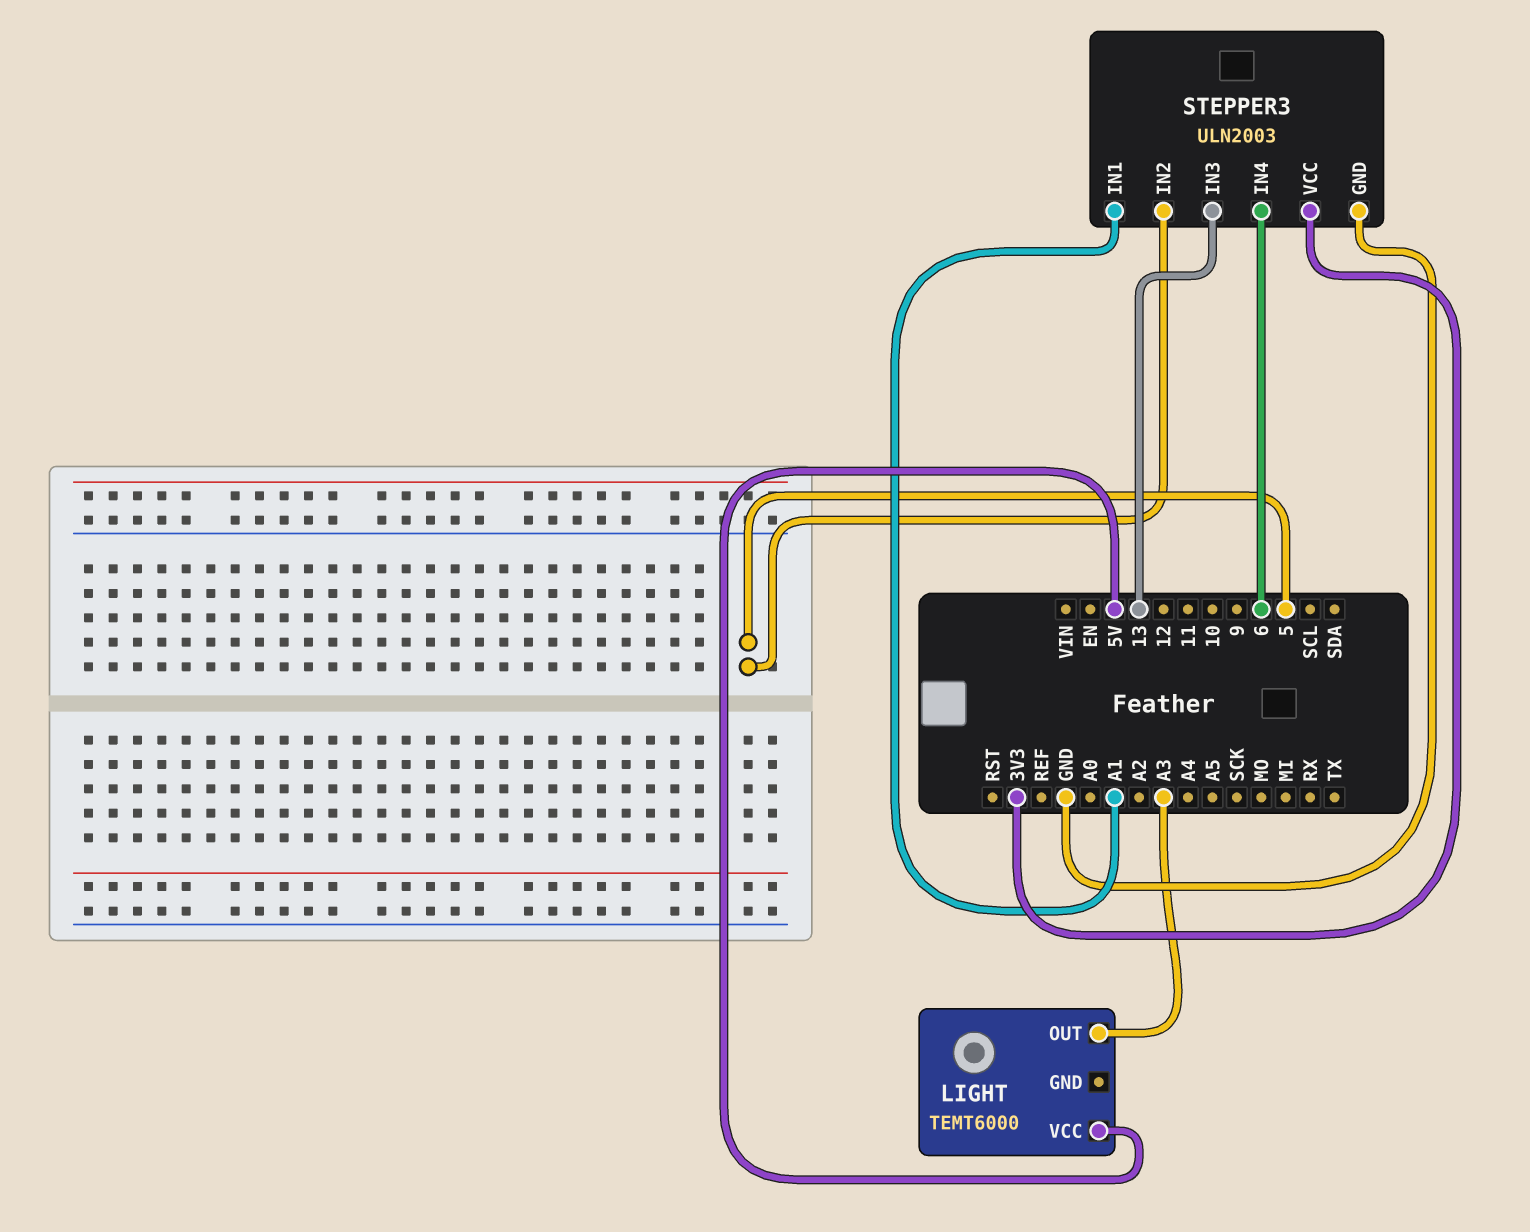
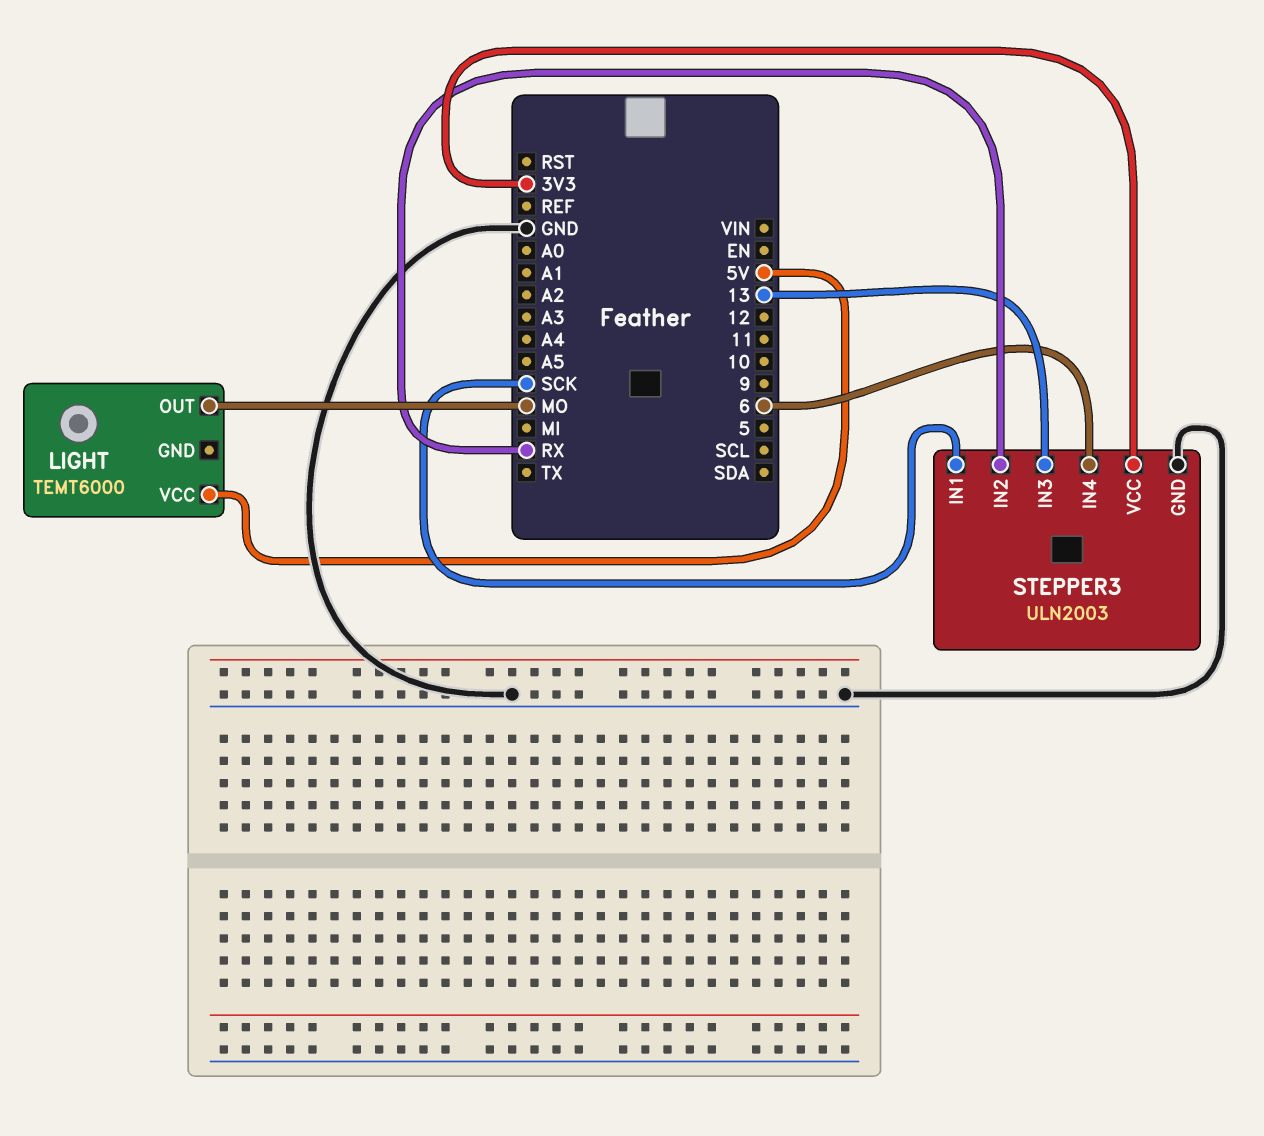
LIGHT pin OUT: A3 -> MO
STEPPER3 pin IN1: A1 -> SCK
STEPPER3 pin IN2: 5 -> RX

